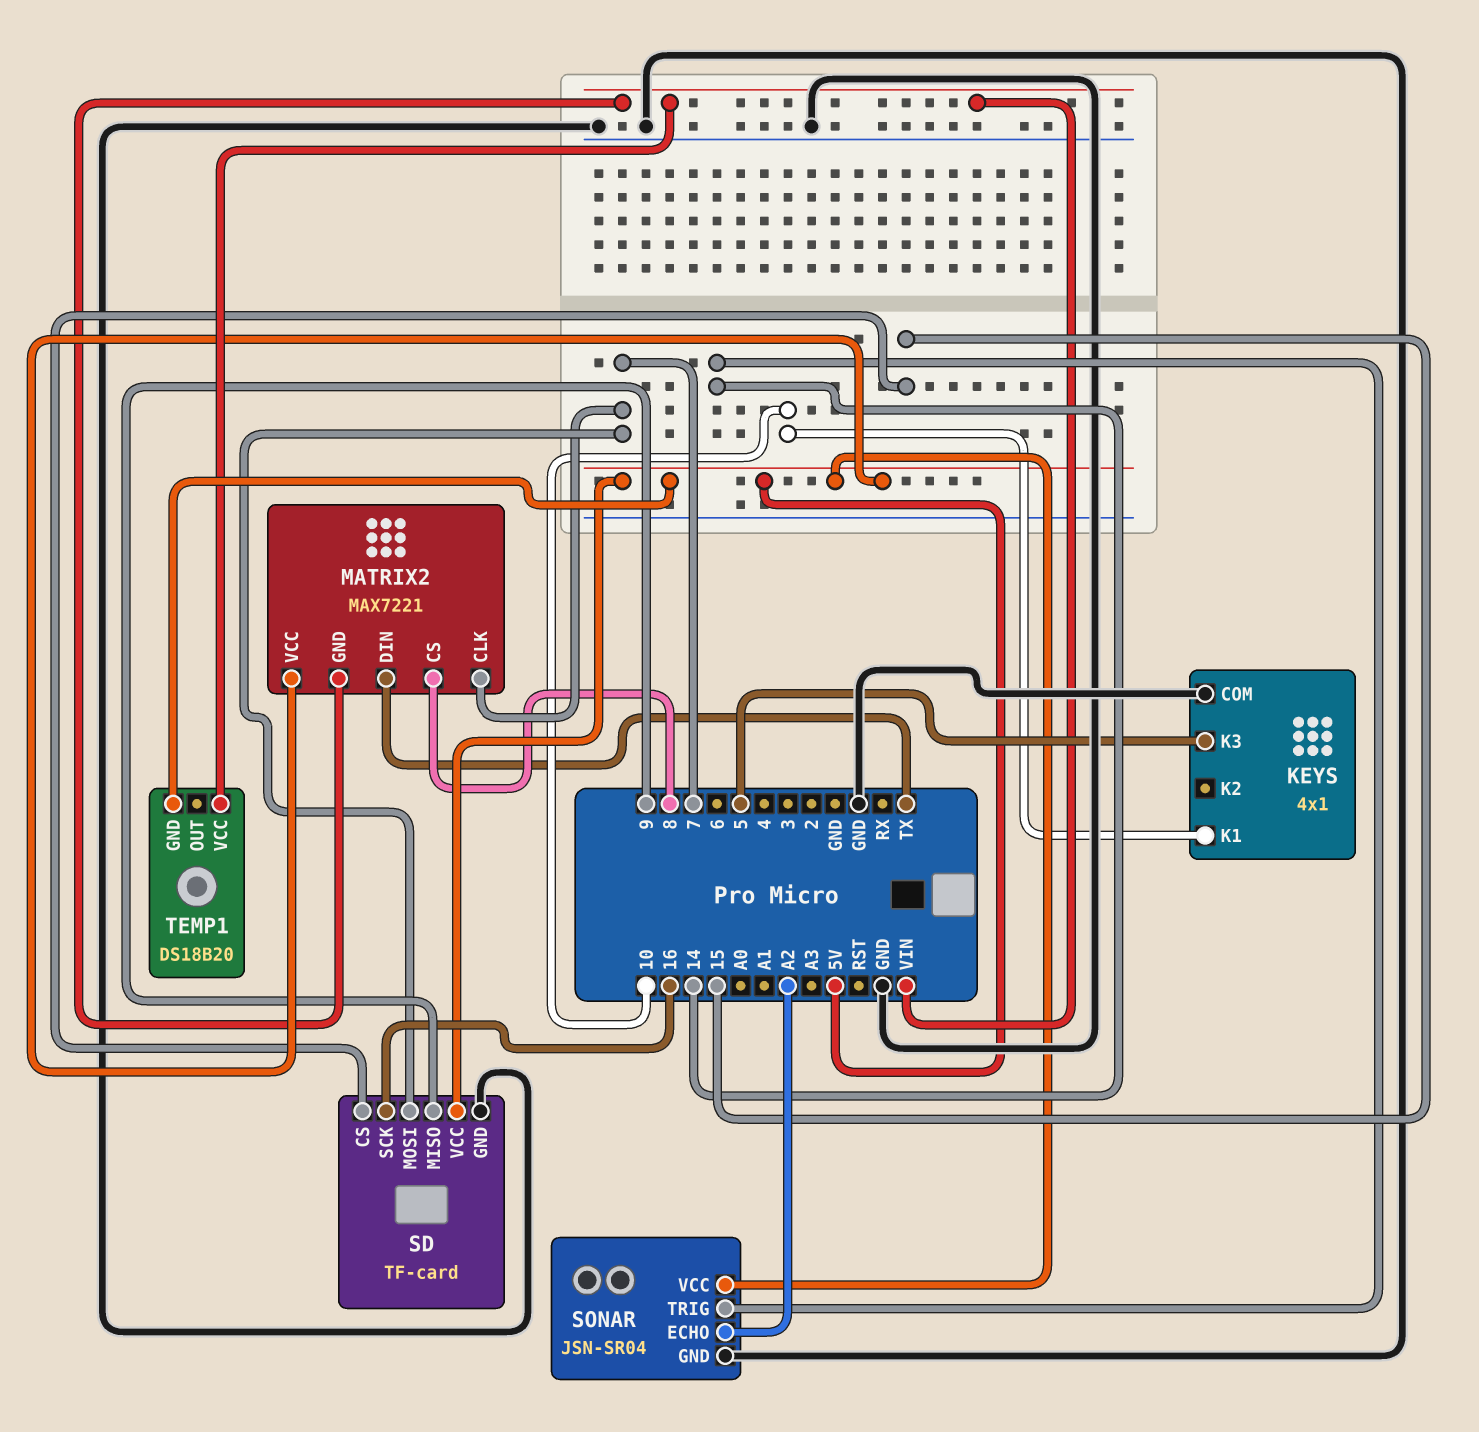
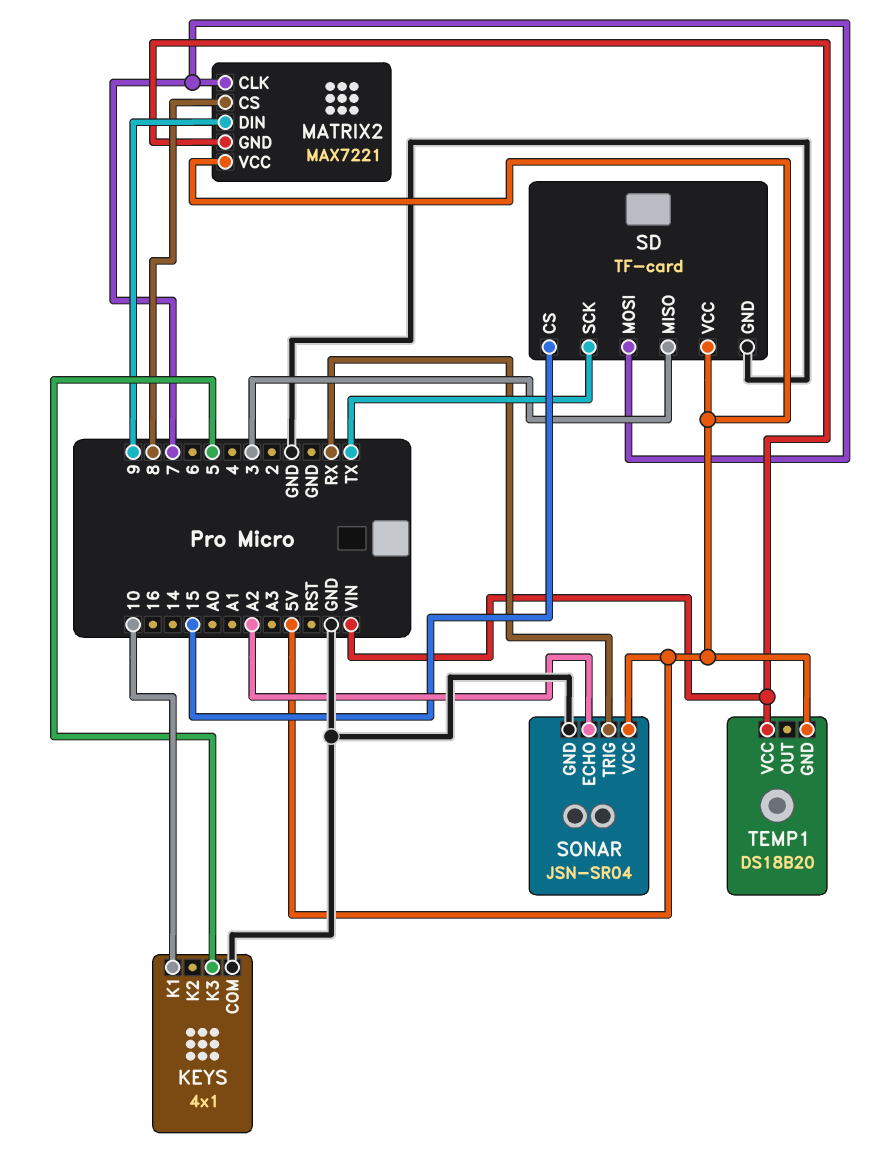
MATRIX2 pin DIN: TX -> 9
SD pin MISO: 9 -> 3
SD pin SCK: 16 -> TX
SONAR pin TRIG: 14 -> RX

